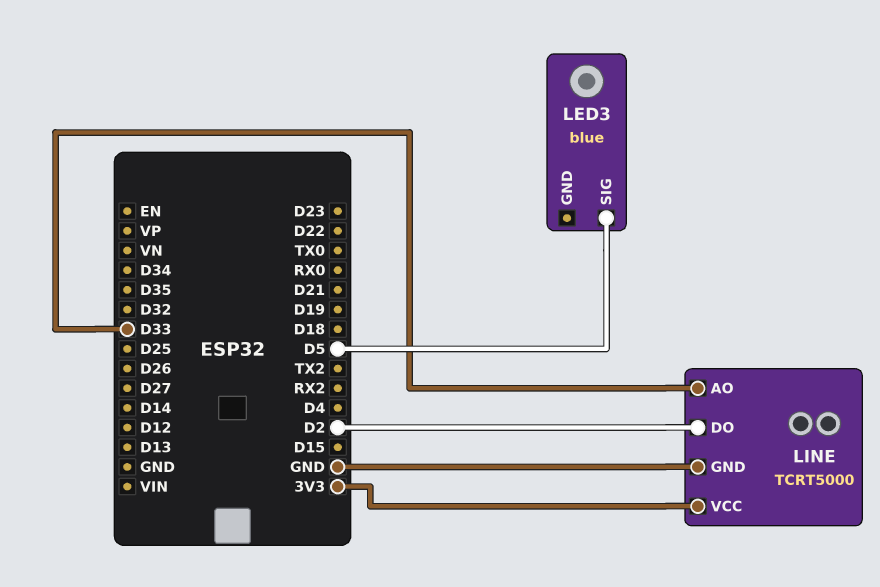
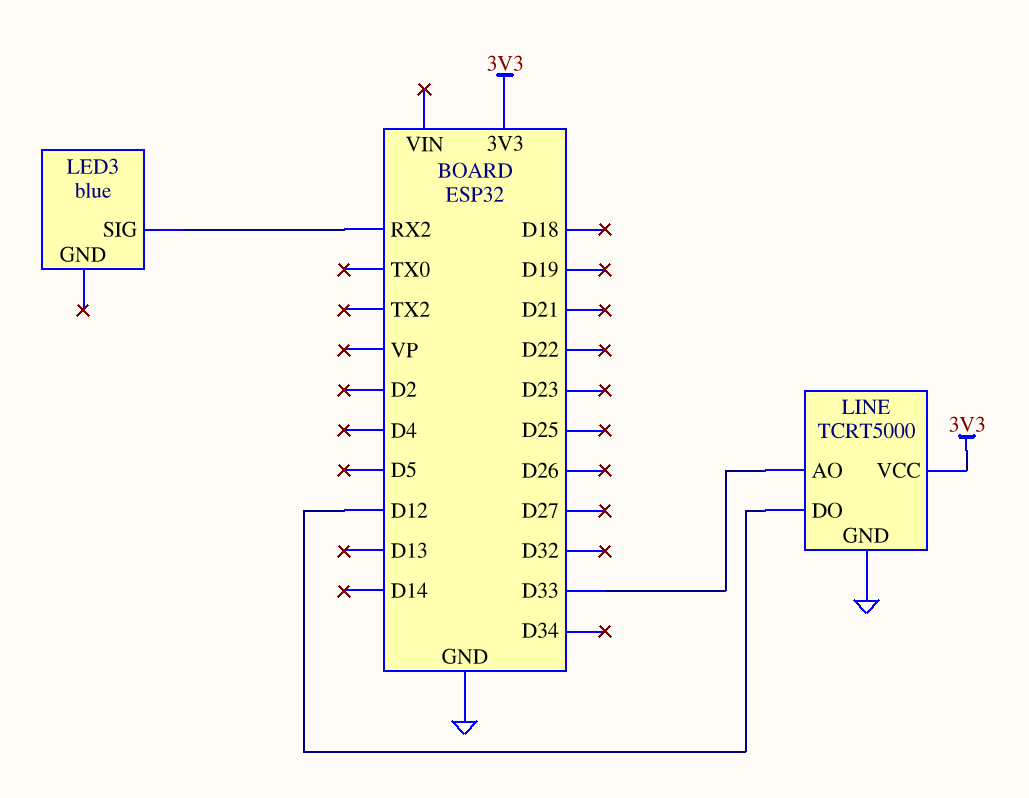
LED3 pin SIG: D5 -> RX2
LINE pin DO: D2 -> D12

